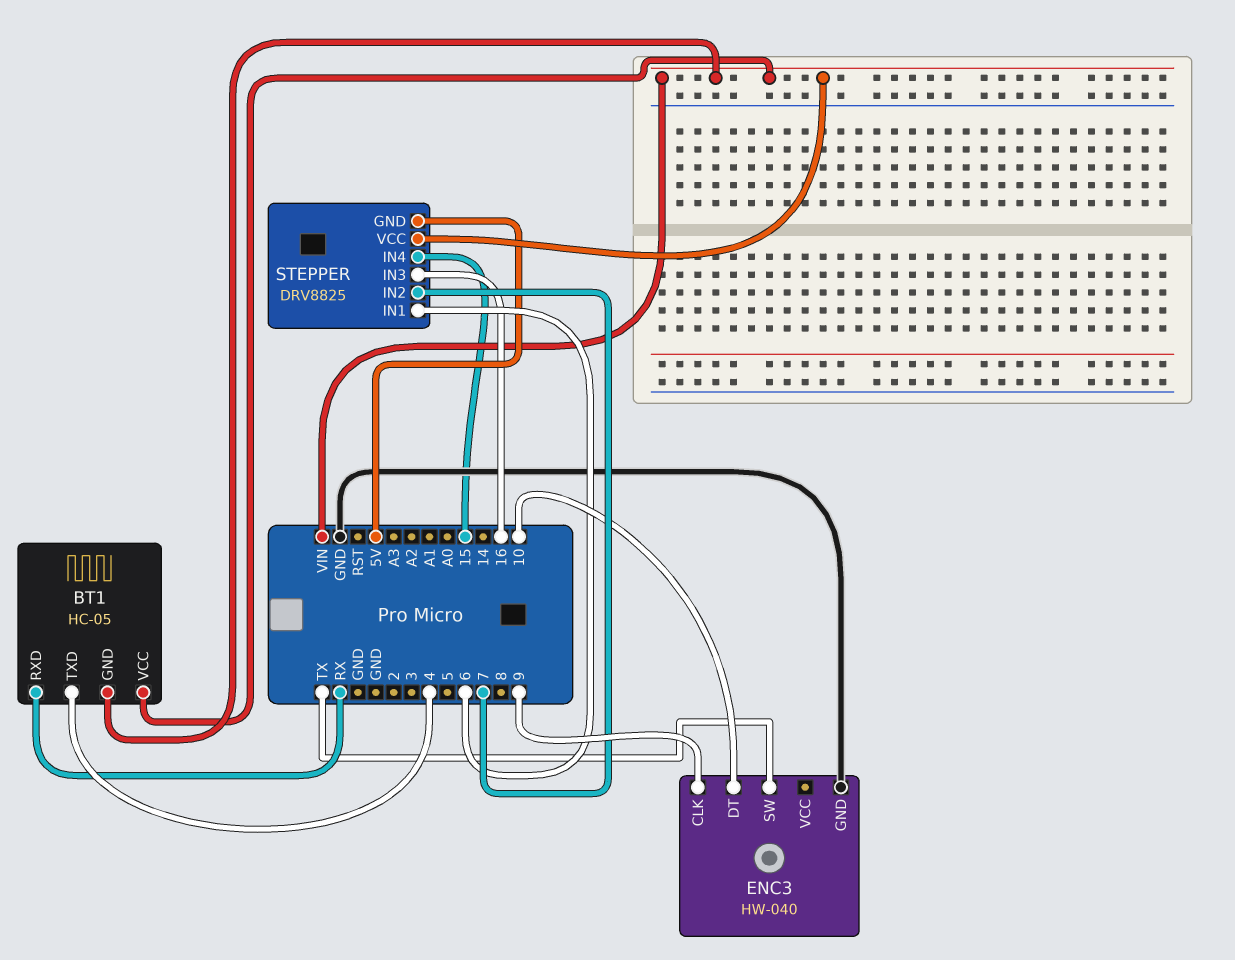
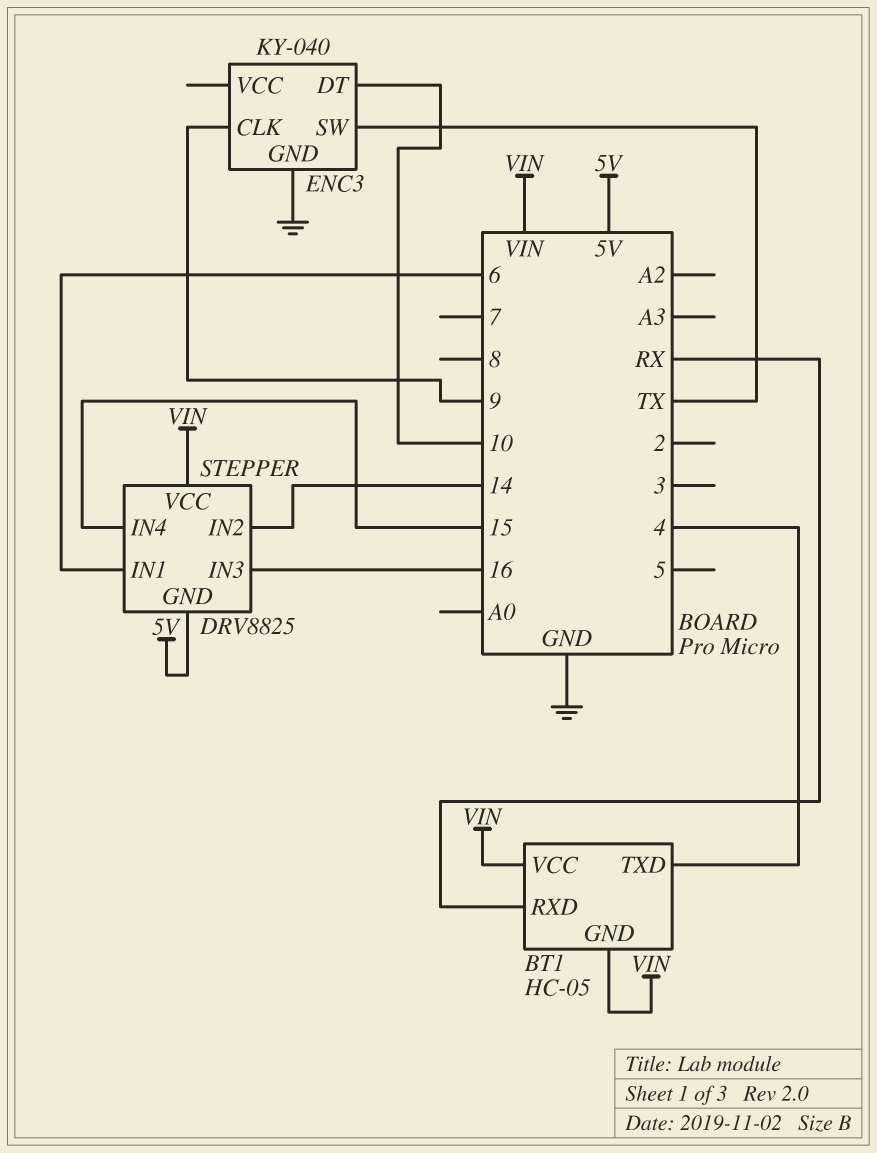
ENC3: HW-040 -> KY-040
STEPPER pin IN2: 7 -> 14

